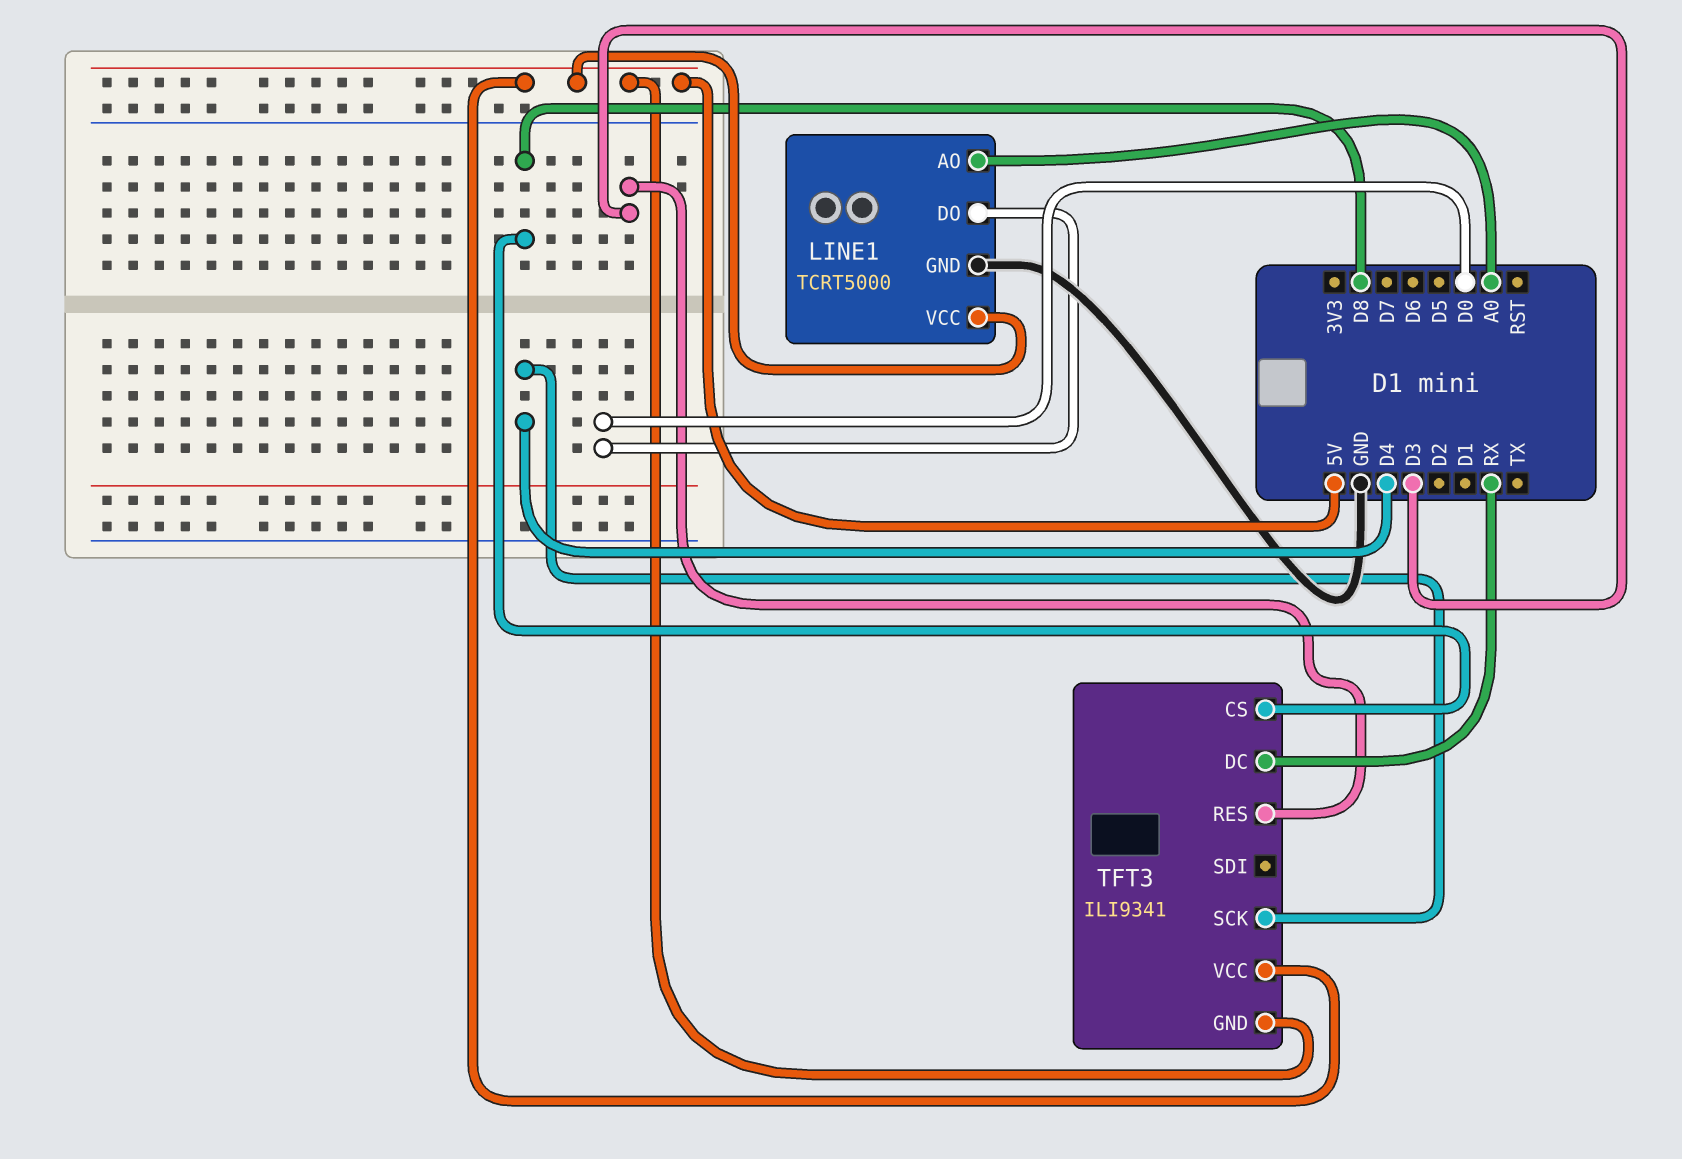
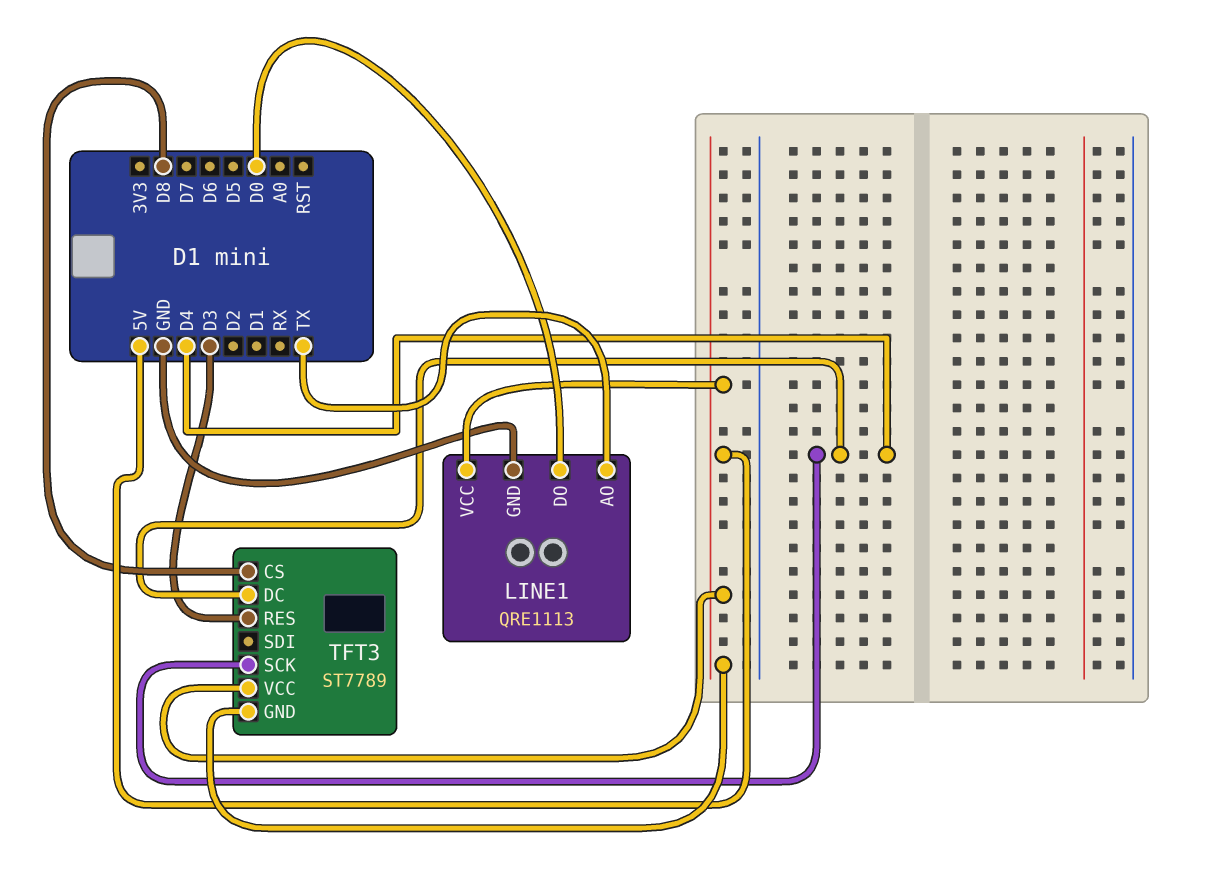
LINE1: TCRT5000 -> QRE1113
LINE1 pin AO: A0 -> TX
TFT3: ILI9341 -> ST7789
TFT3 pin DC: RX -> D4

